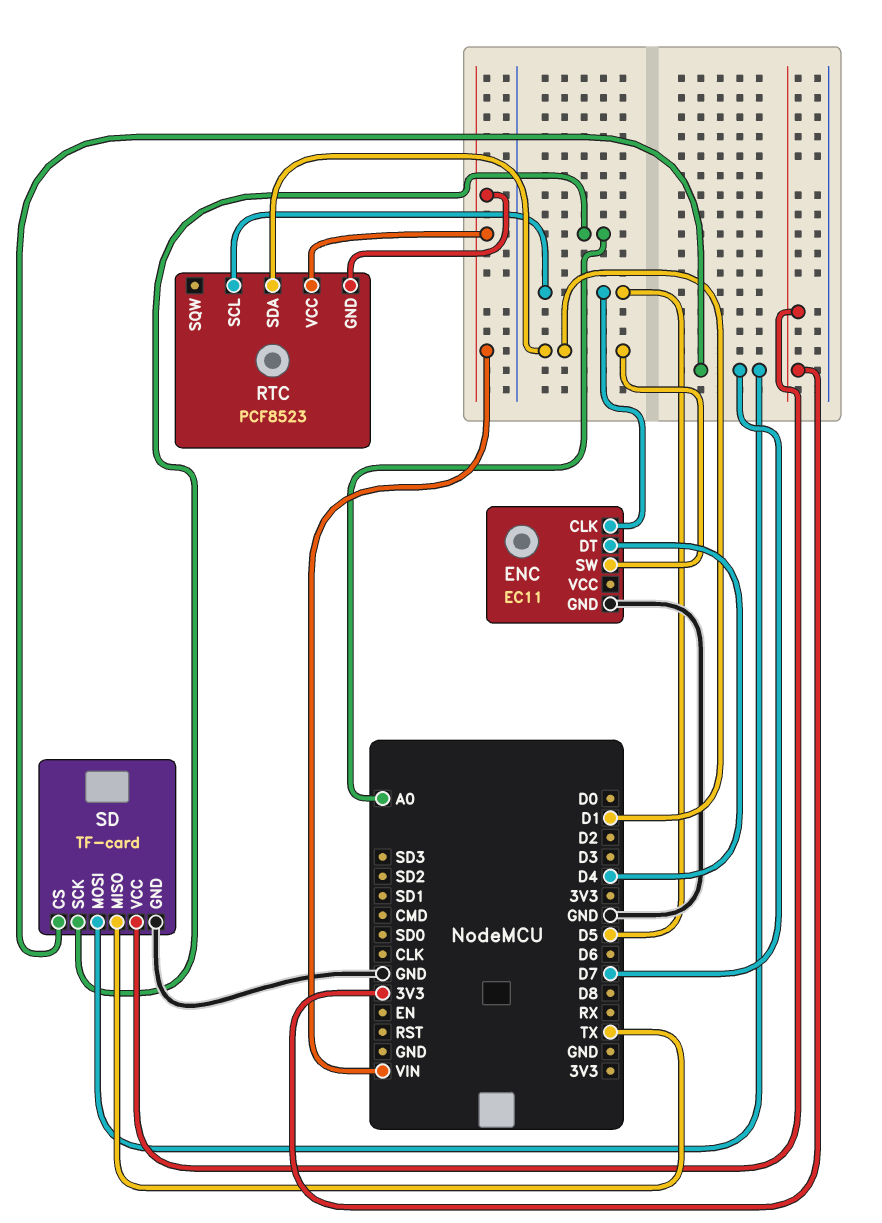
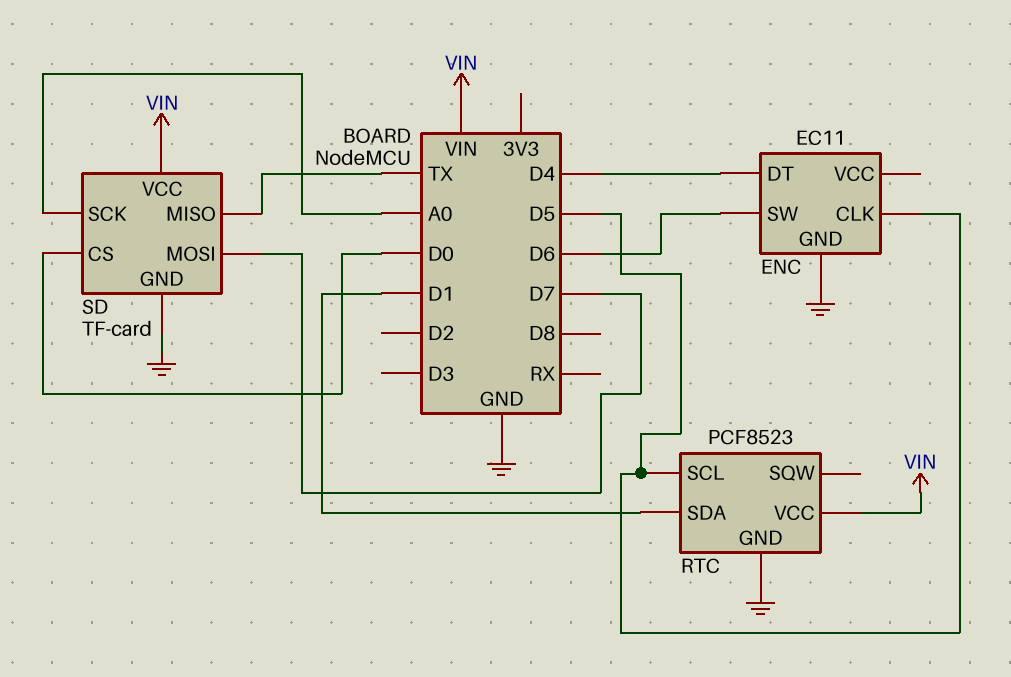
ENC pin SW: D1 -> D6
RTC pin GND: VIN -> GND
SD pin CS: D7 -> D0
SD pin VCC: 3V3 -> VIN

